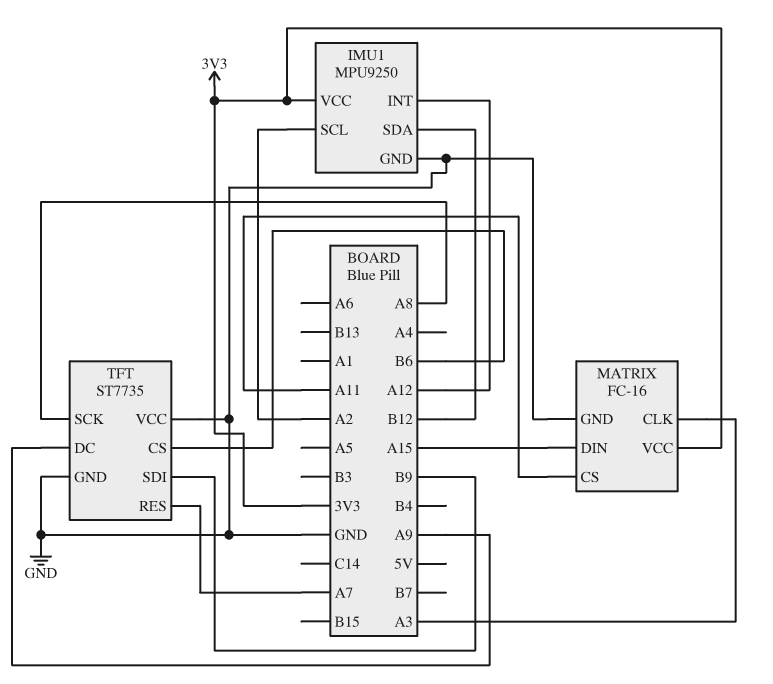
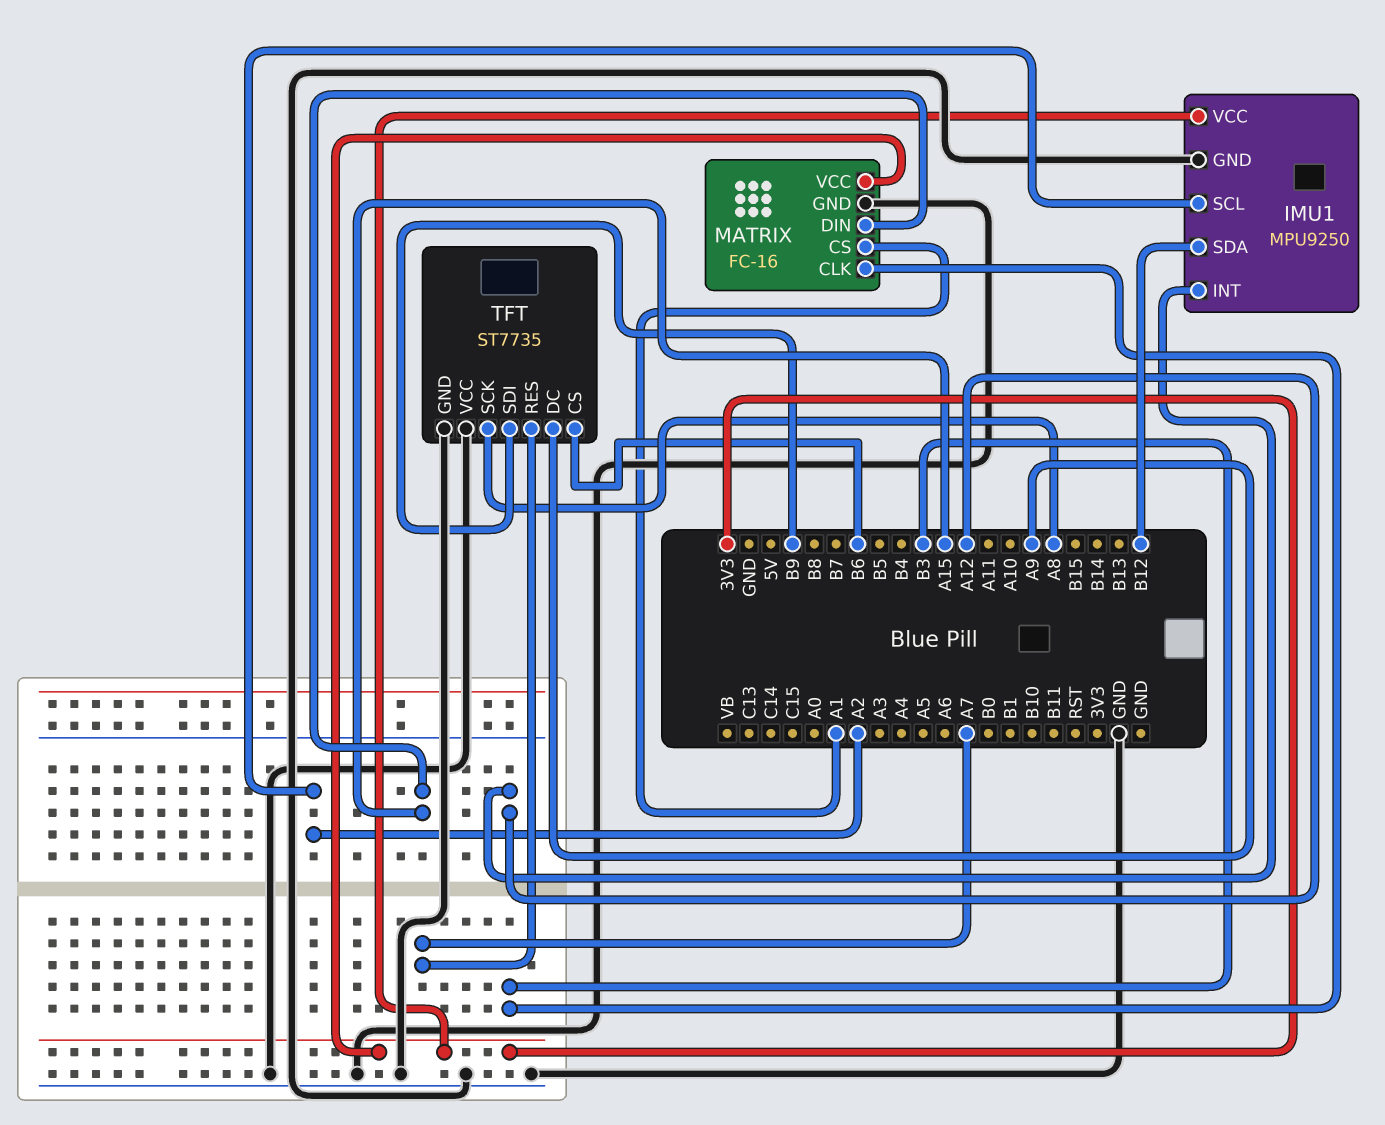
MATRIX pin CLK: A3 -> B3
MATRIX pin CS: A11 -> A1

